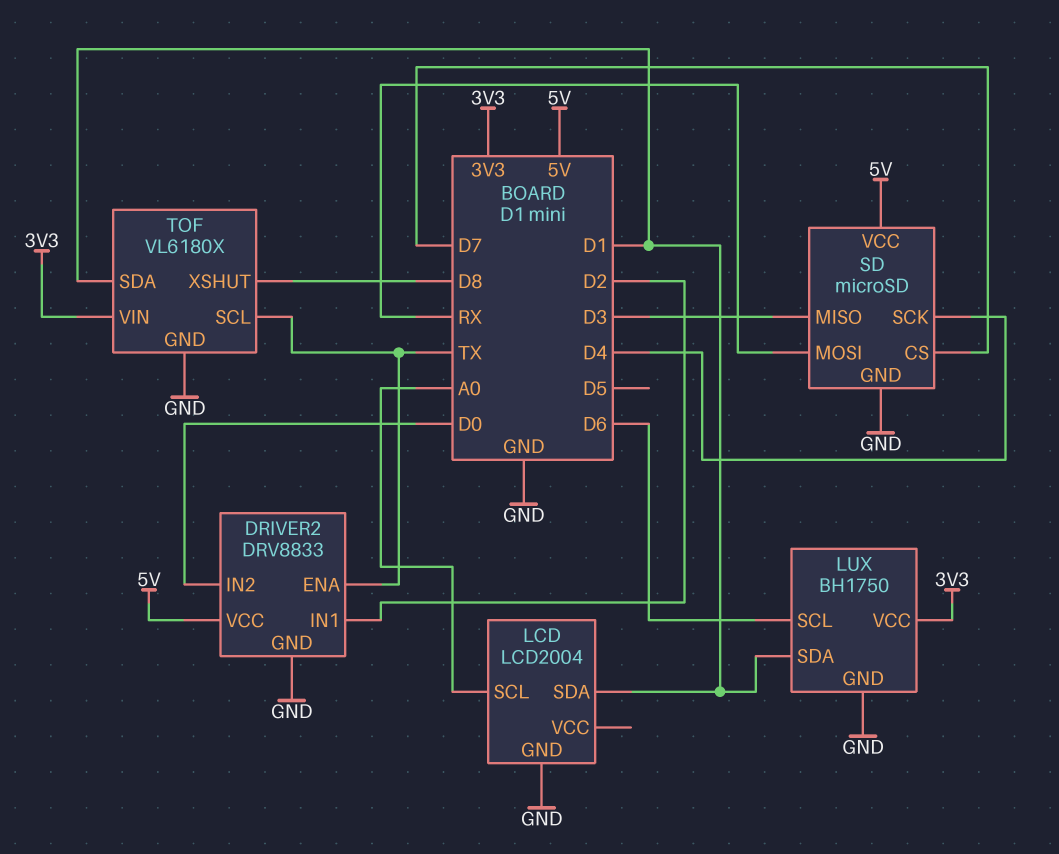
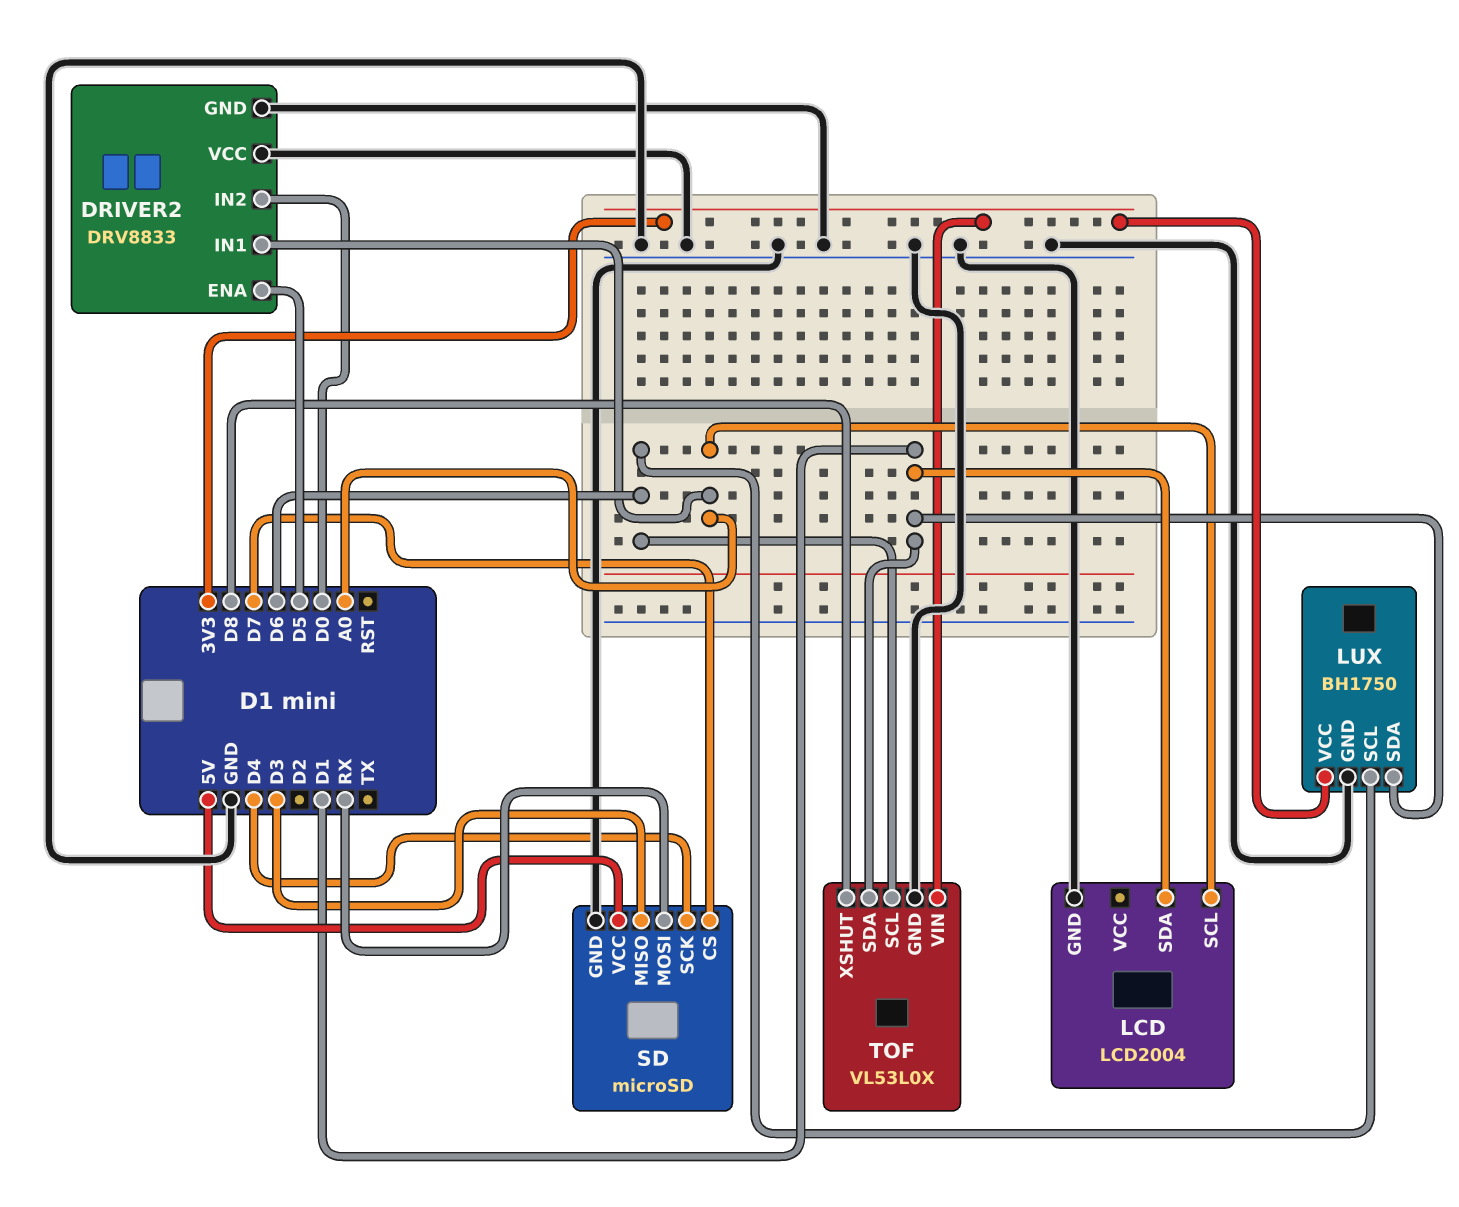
DRIVER2 pin ENA: TX -> D5
DRIVER2 pin IN1: D2 -> A0
DRIVER2 pin VCC: 5V -> GND
TOF: VL6180X -> VL53L0X
TOF pin SCL: TX -> D6

